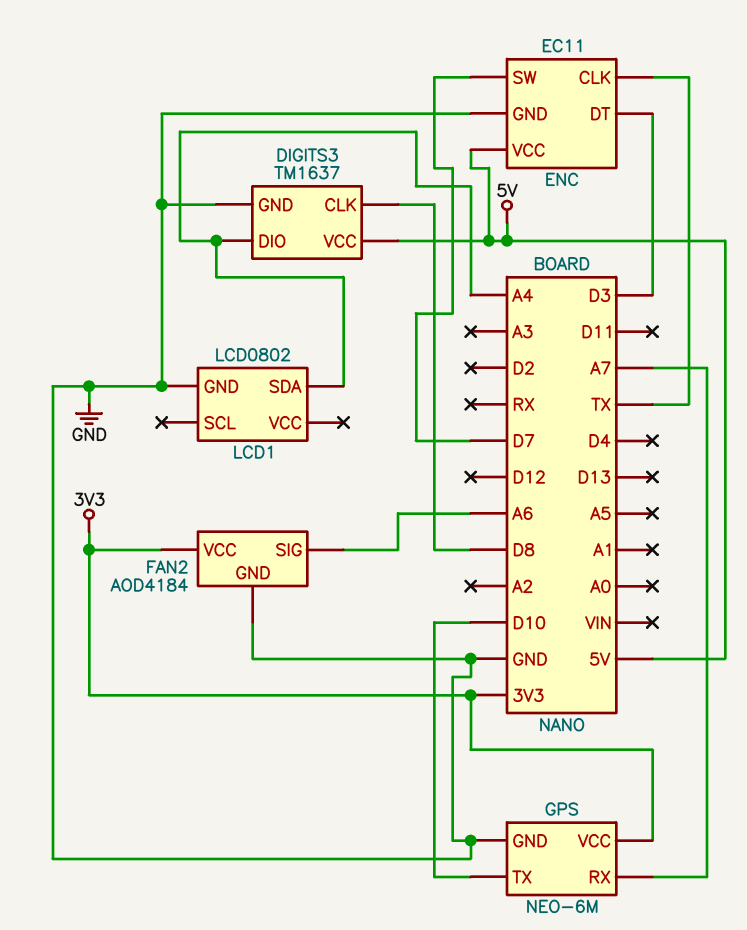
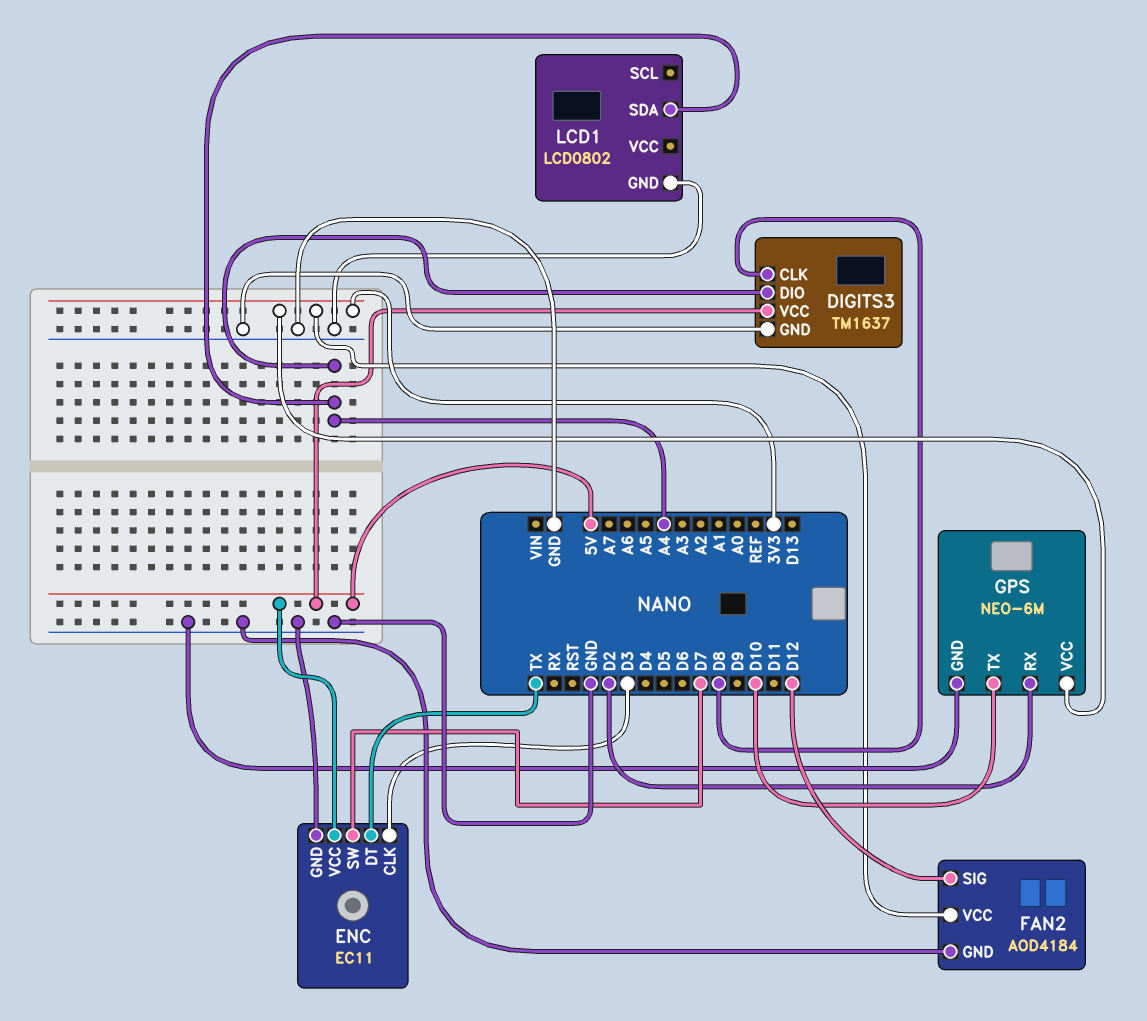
ENC pin CLK: TX -> D3
ENC pin DT: D3 -> TX
FAN2 pin SIG: A6 -> D12
GPS pin RX: A7 -> D2

